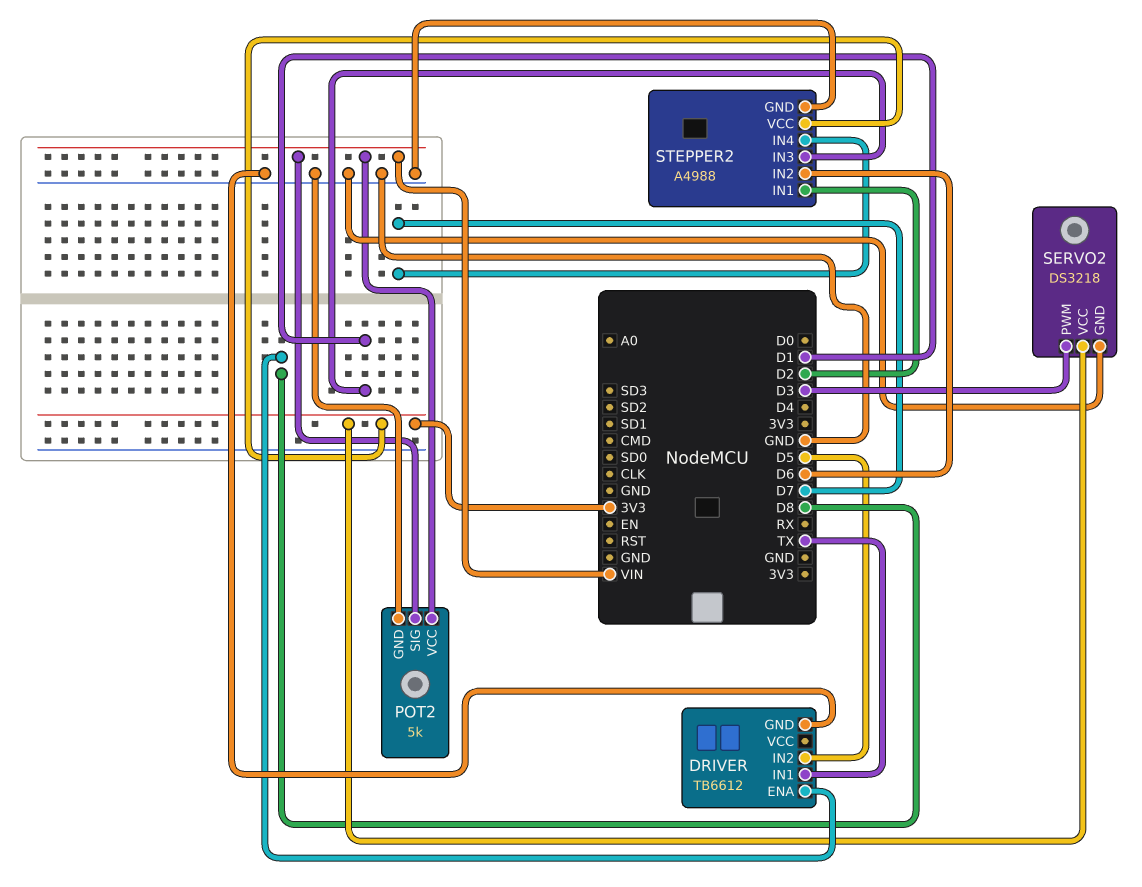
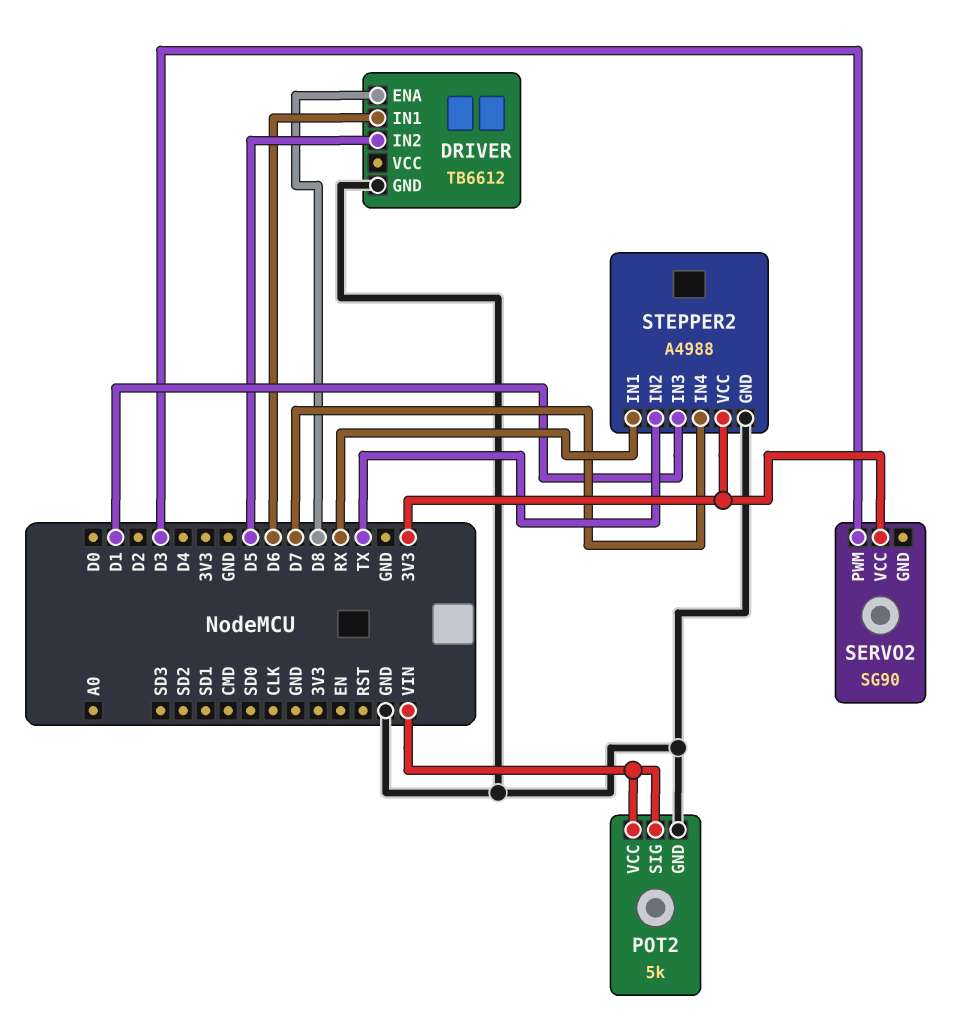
DRIVER pin IN1: TX -> D6
SERVO2: DS3218 -> SG90
SERVO2 pin GND: GND -> none
STEPPER2 pin IN1: D2 -> RX
STEPPER2 pin IN2: D6 -> TX

